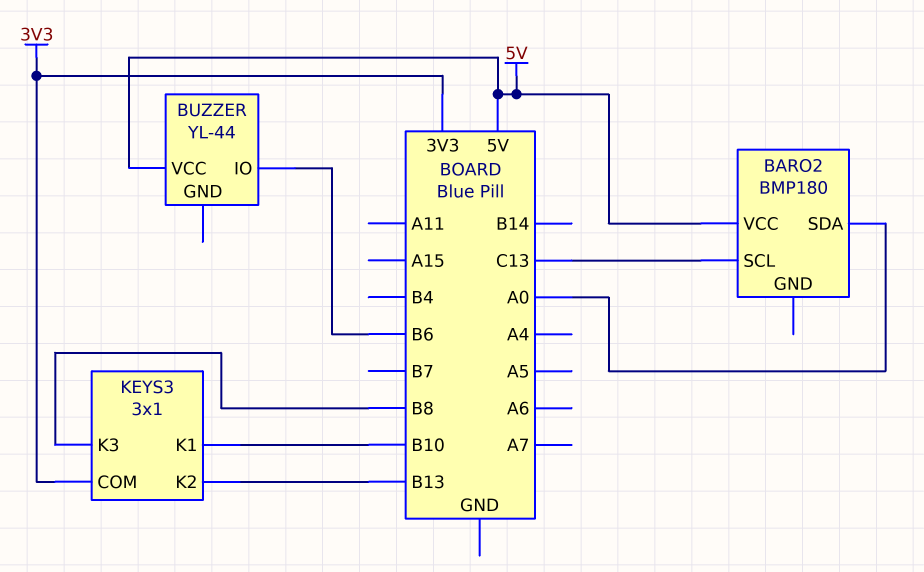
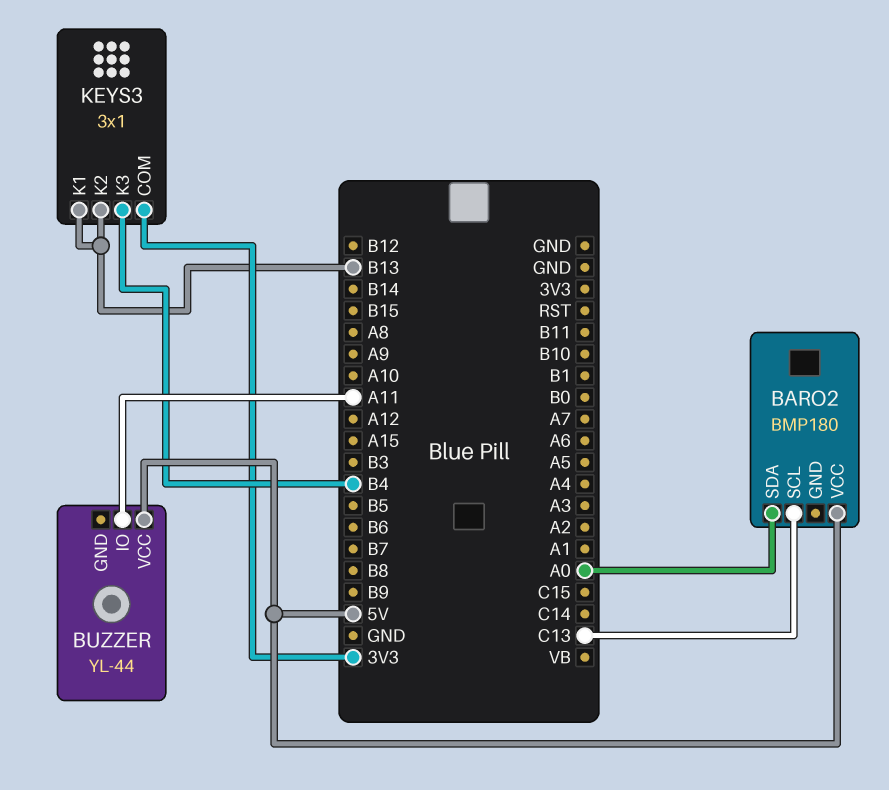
BUZZER pin IO: B6 -> A11
KEYS3 pin K1: B10 -> B13
KEYS3 pin K3: B8 -> B4

